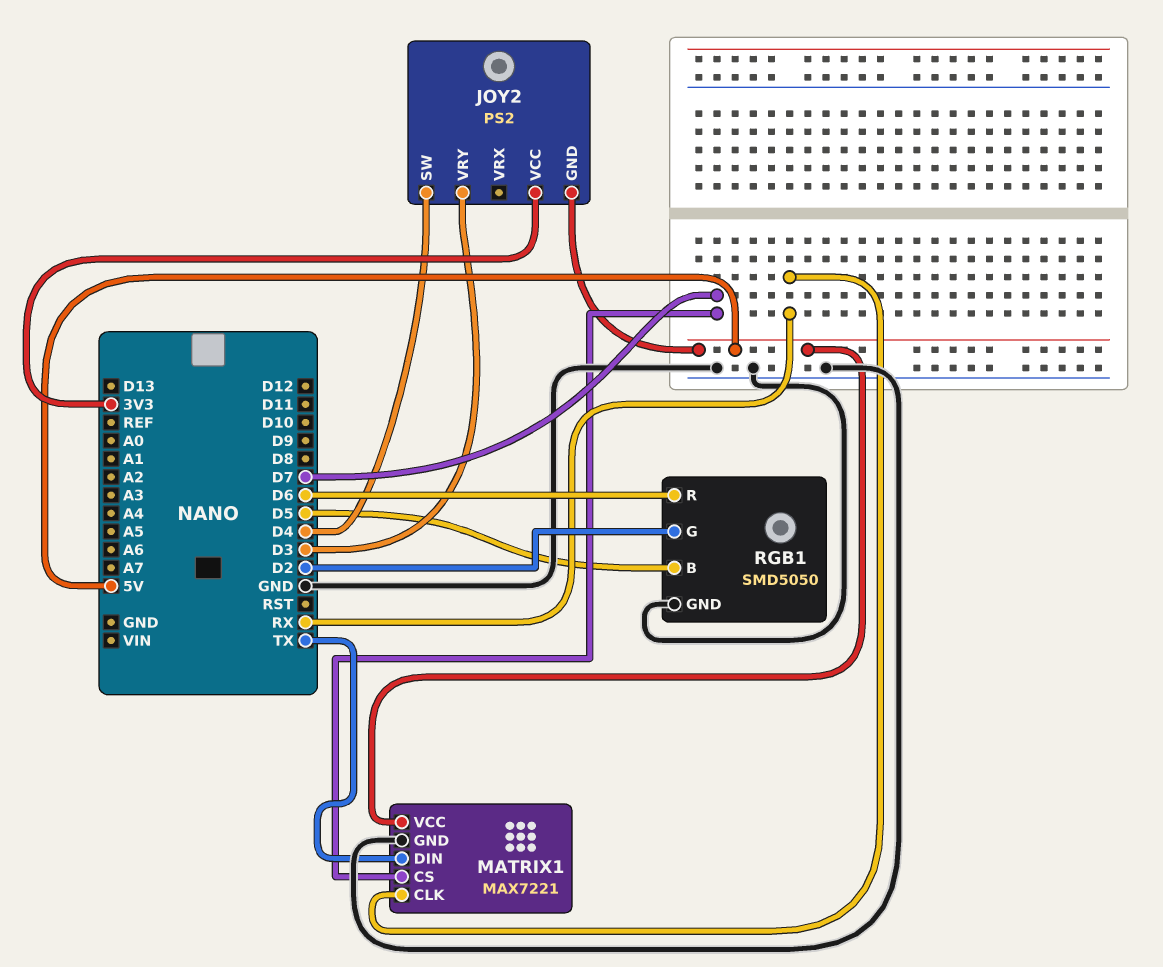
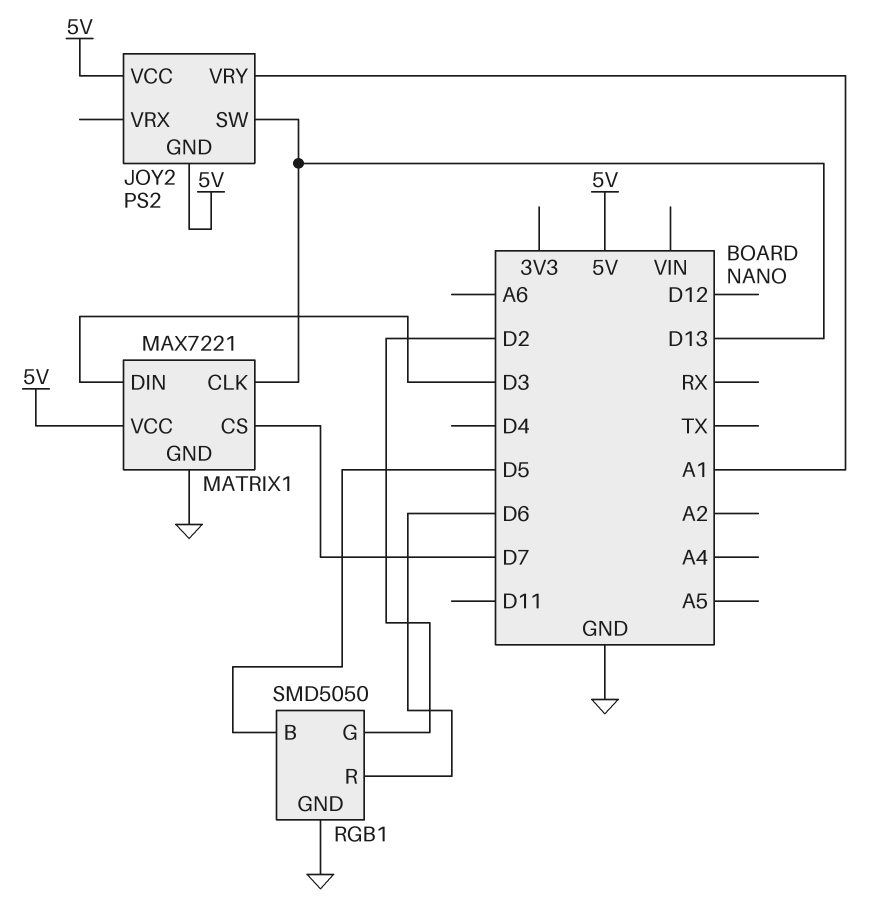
JOY2 pin SW: D4 -> D13
JOY2 pin VCC: 3V3 -> 5V
JOY2 pin VRY: D3 -> A1
MATRIX1 pin CLK: RX -> D13
MATRIX1 pin DIN: TX -> D3

